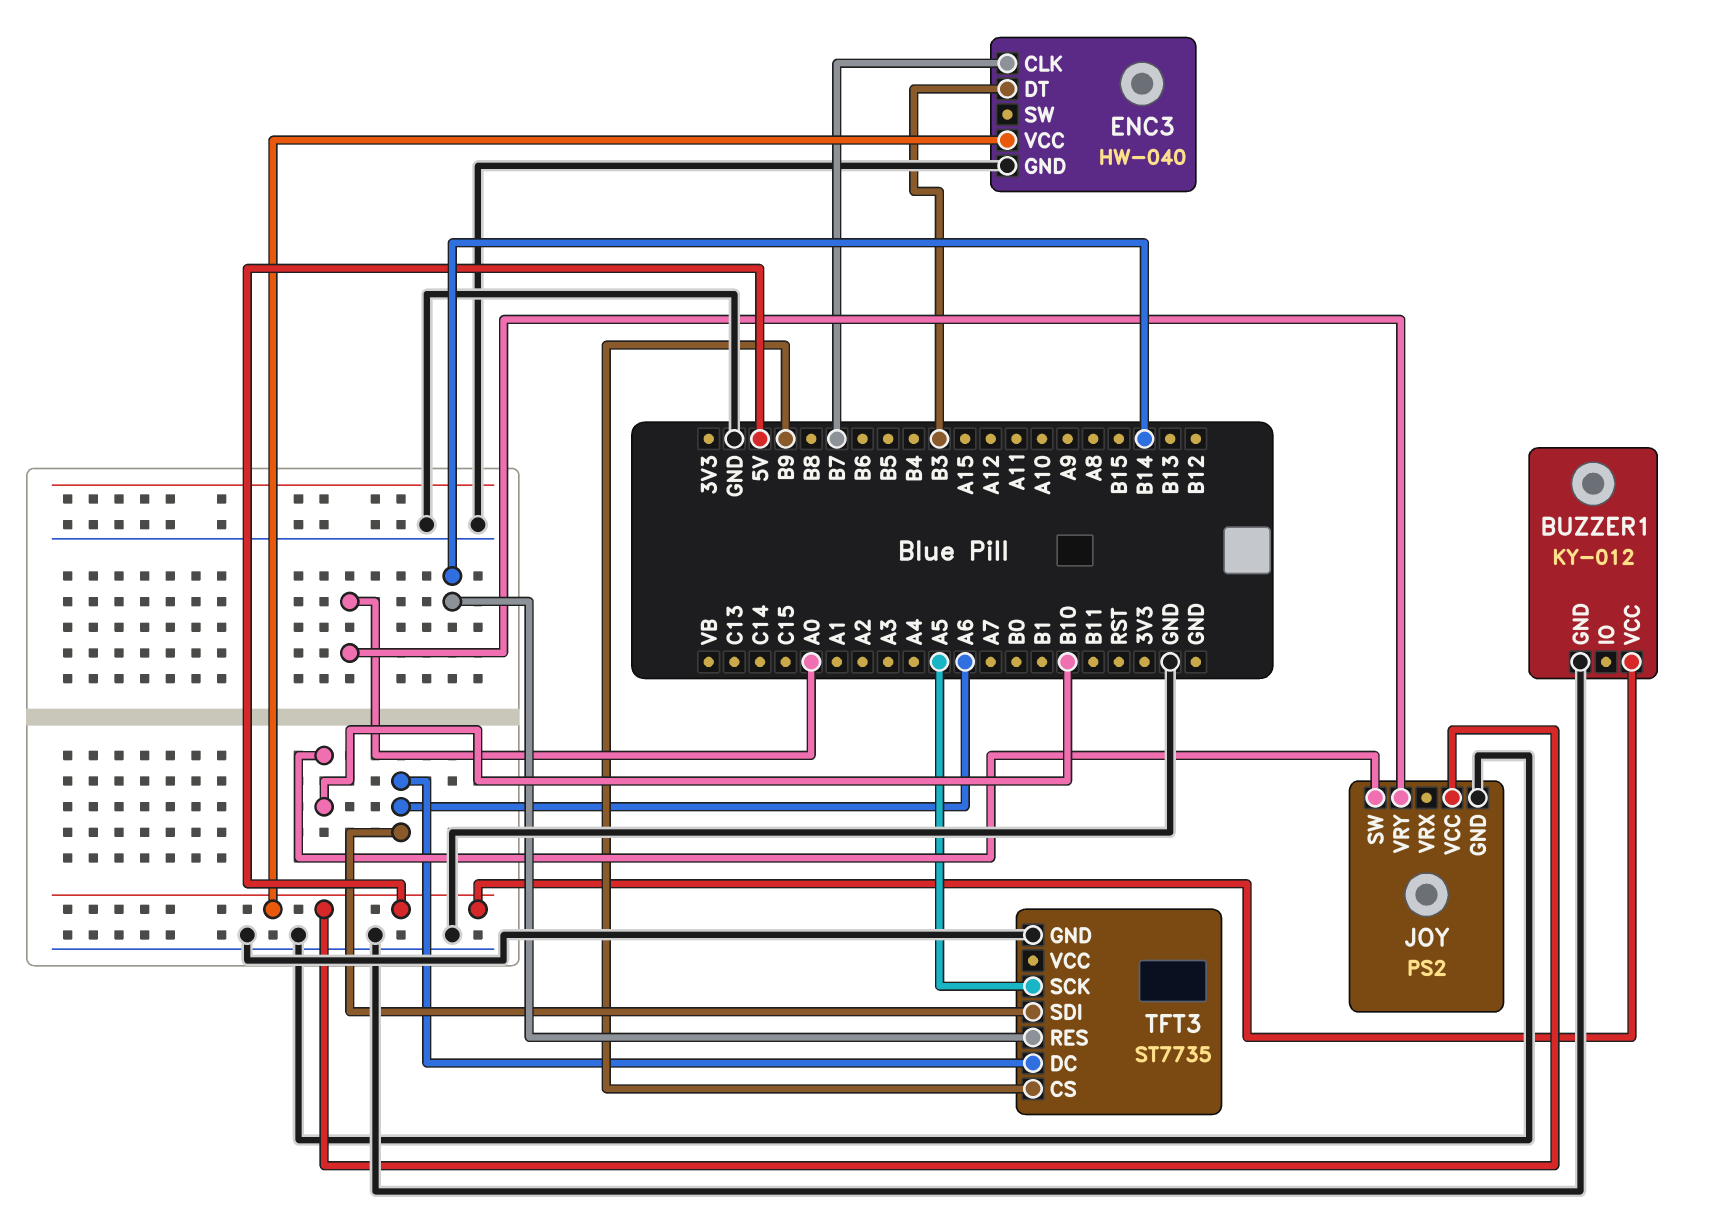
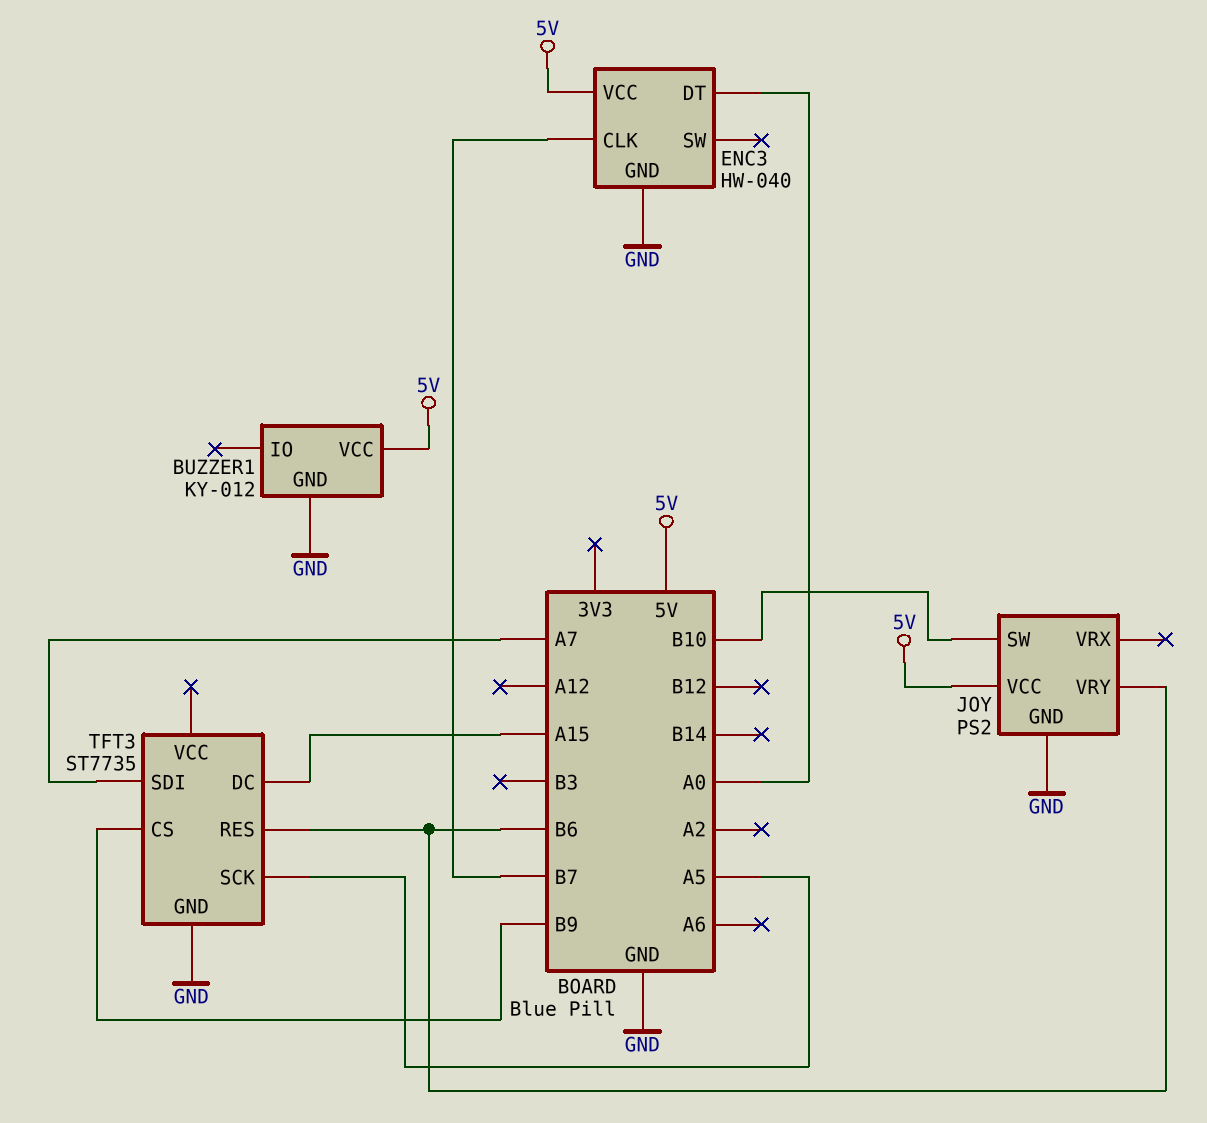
ENC3 pin DT: B3 -> A0
JOY pin VRY: A0 -> B6
TFT3 pin DC: A6 -> A15
TFT3 pin RES: B14 -> B6
TFT3 pin SDI: A6 -> A7

